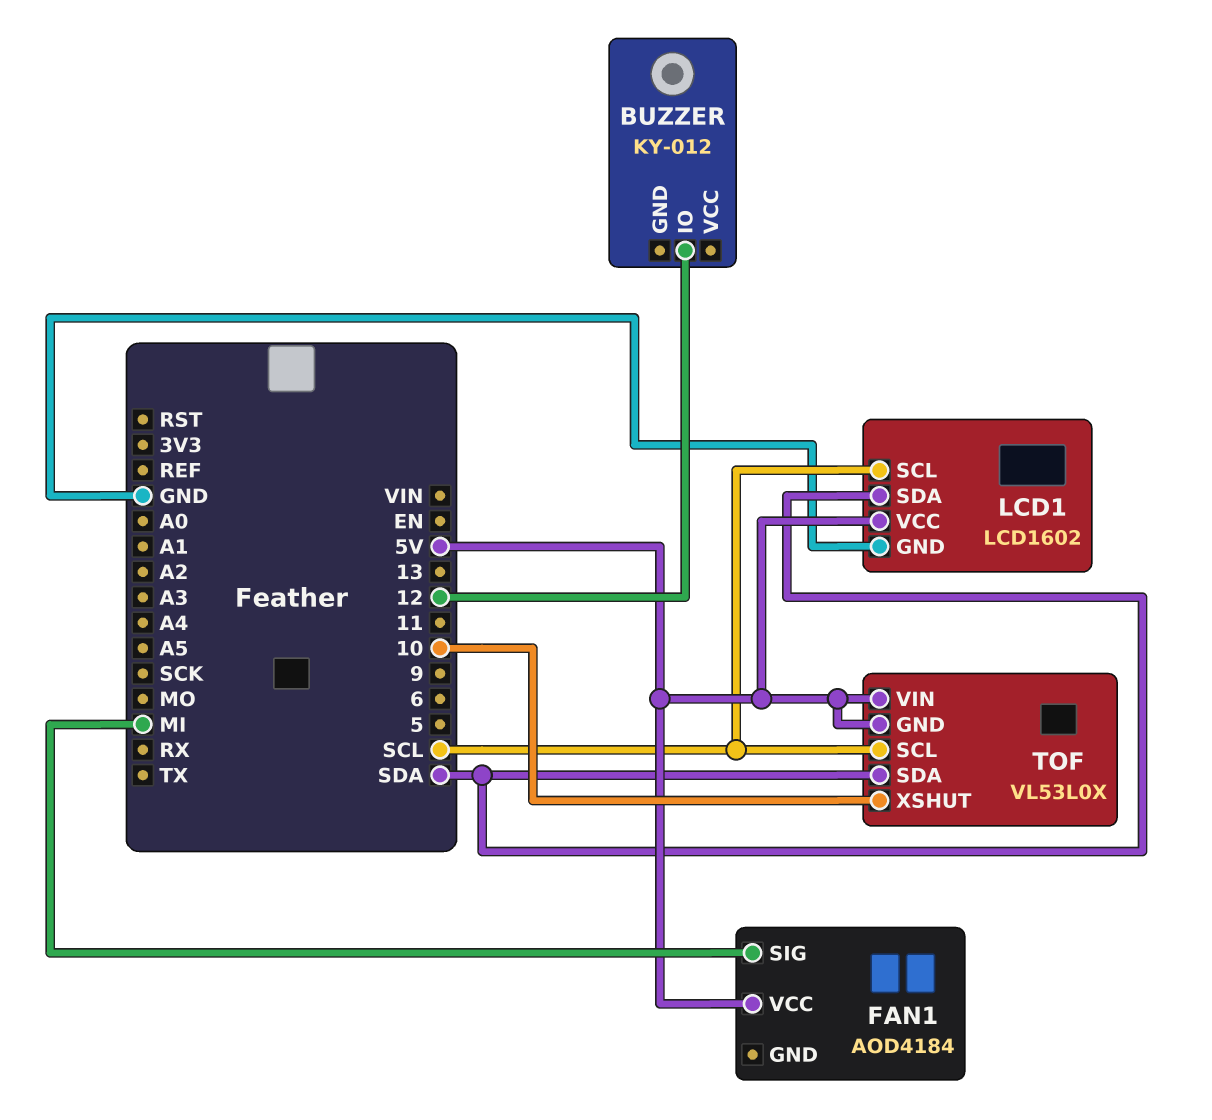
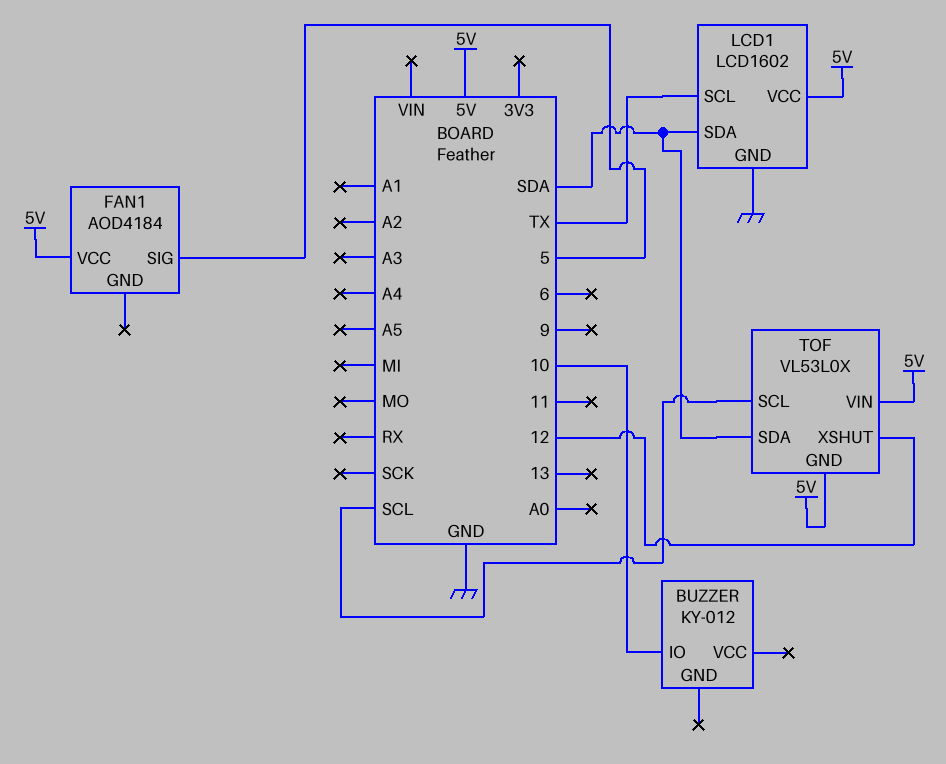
BUZZER pin IO: 12 -> 10
FAN1 pin SIG: MI -> 5
LCD1 pin SCL: SCL -> TX
TOF pin XSHUT: 10 -> 12

